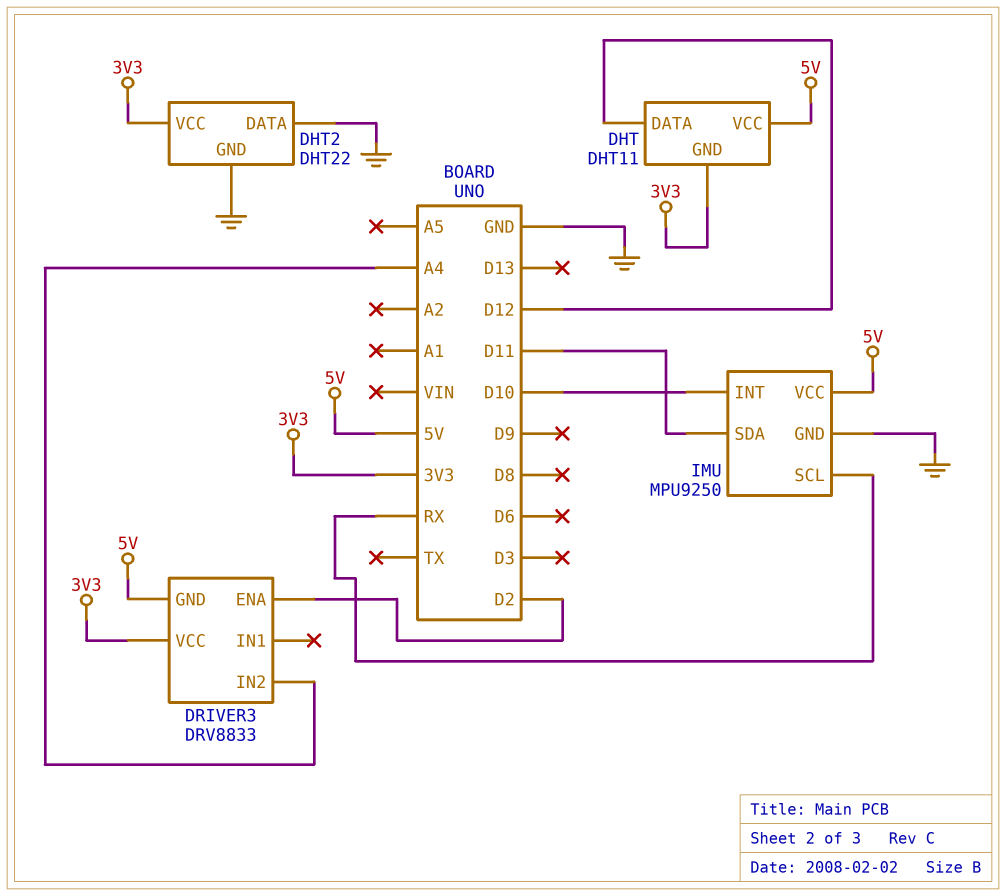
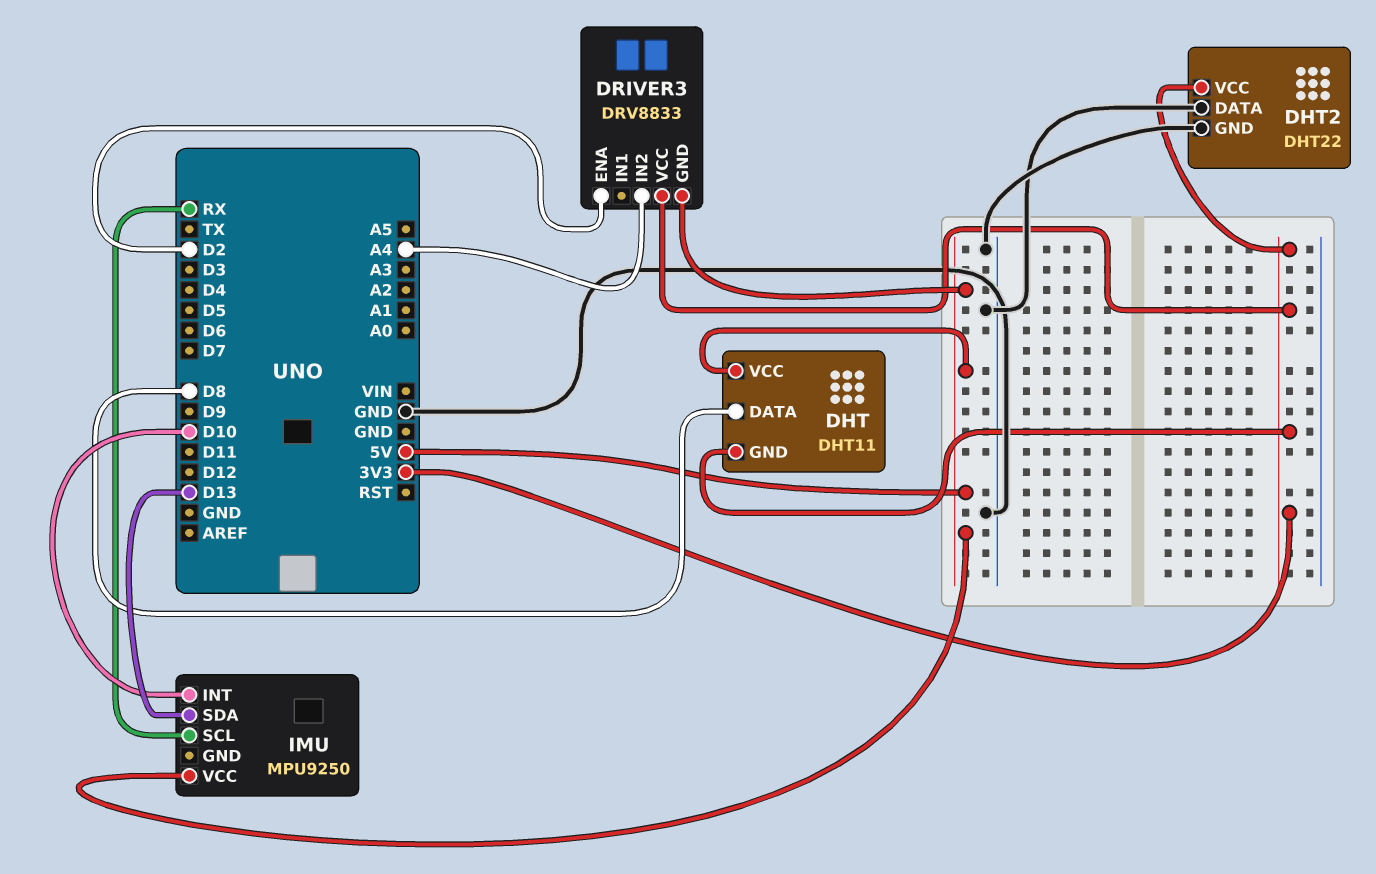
DHT pin DATA: D12 -> D8
IMU pin GND: GND -> none
IMU pin SDA: D11 -> D13

